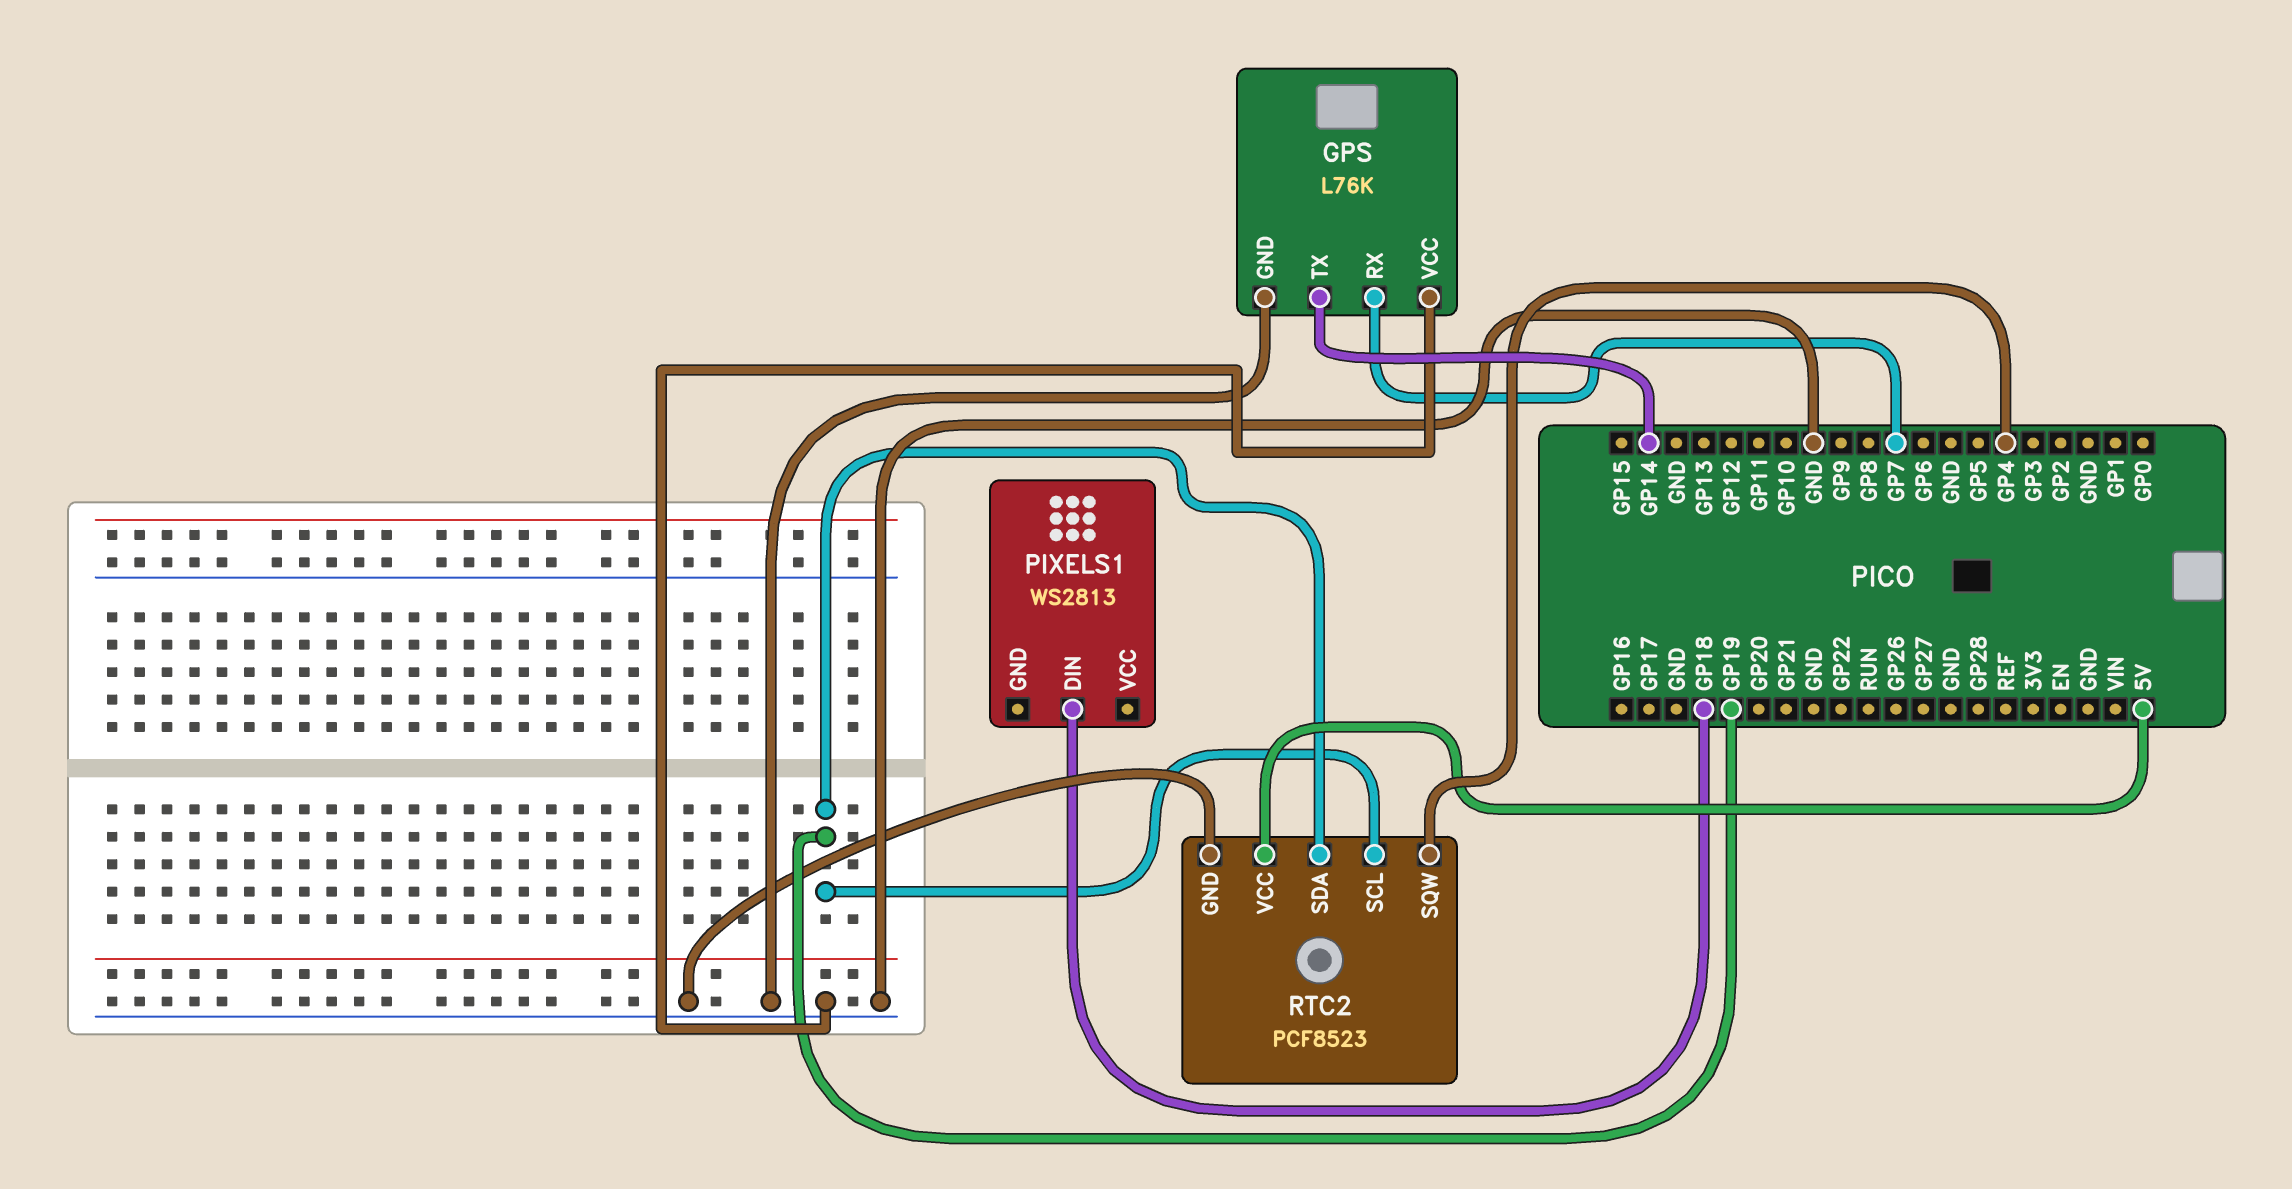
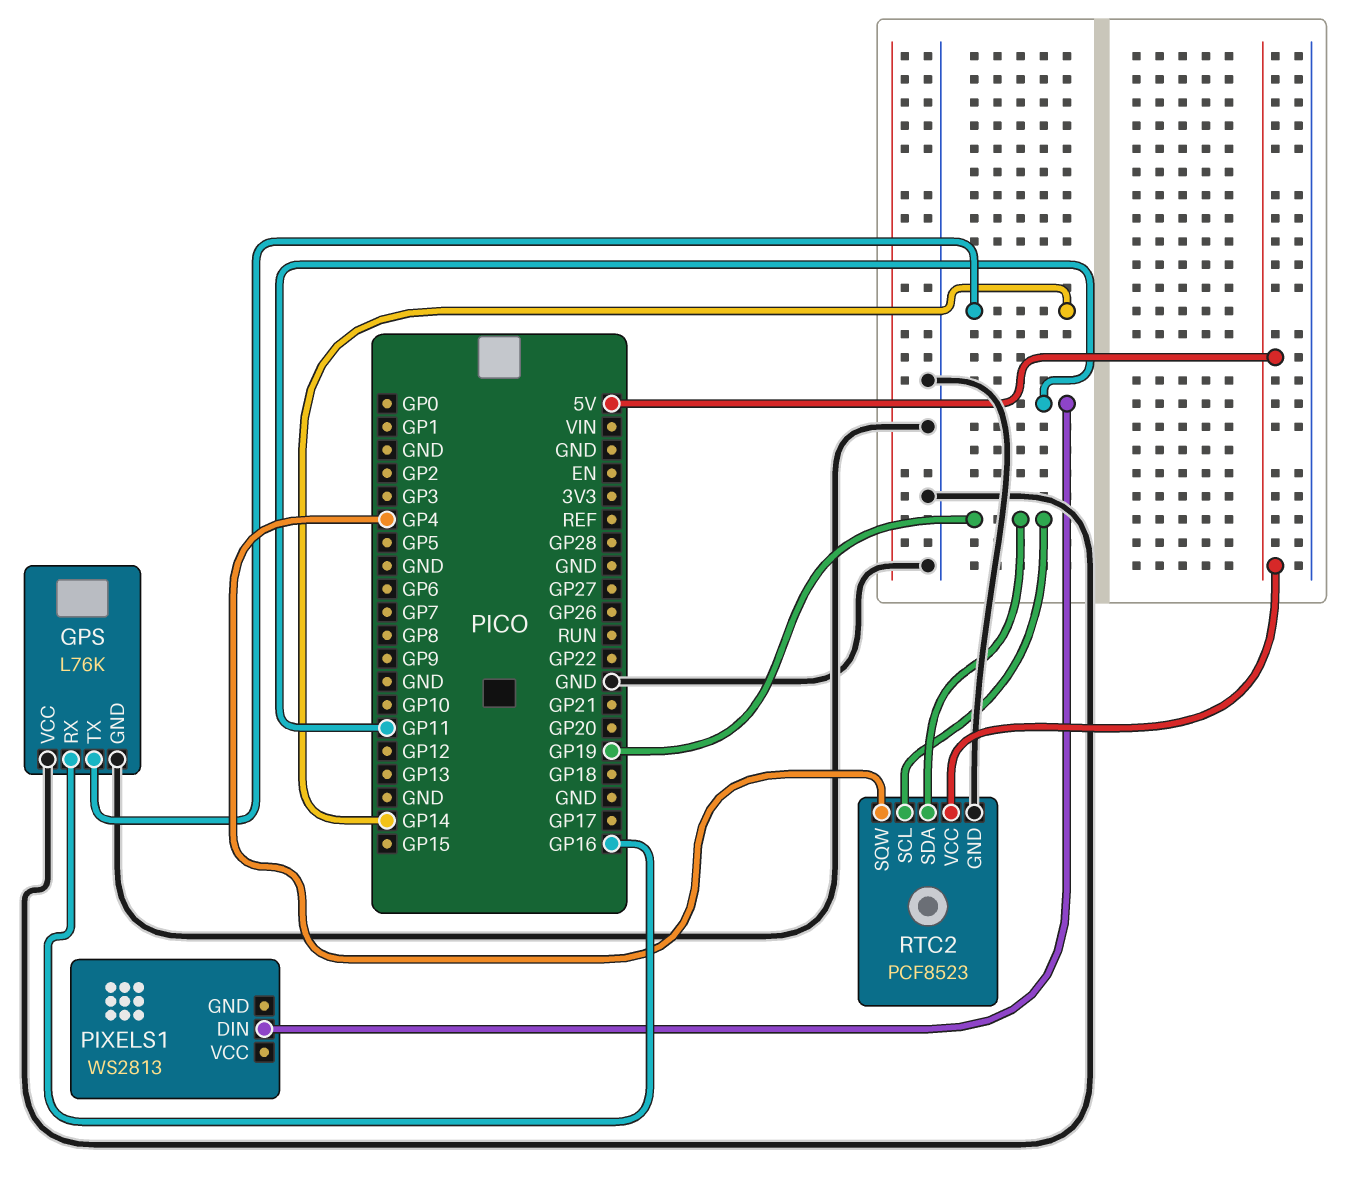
GPS pin RX: GP7 -> GP16
PIXELS1 pin DIN: GP18 -> GP11

